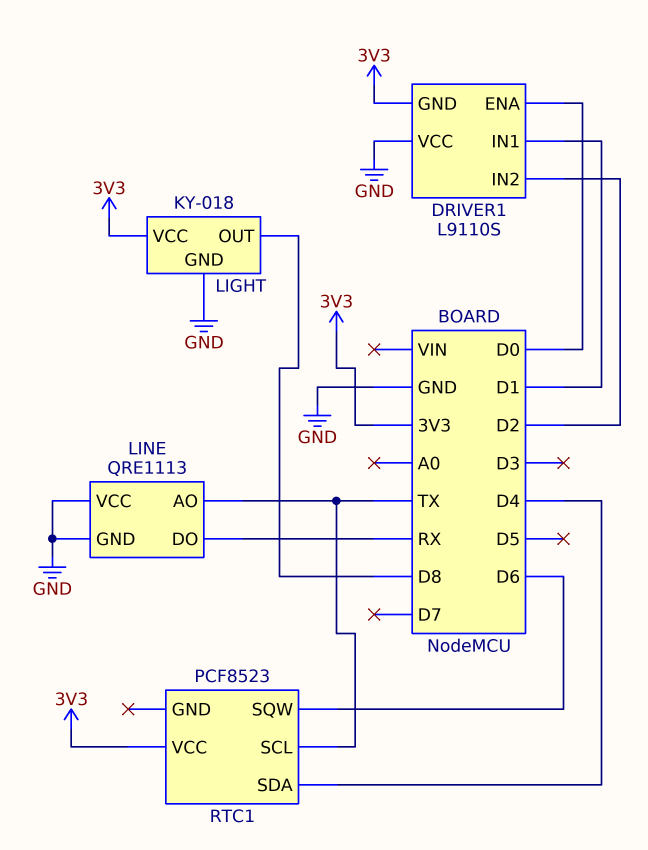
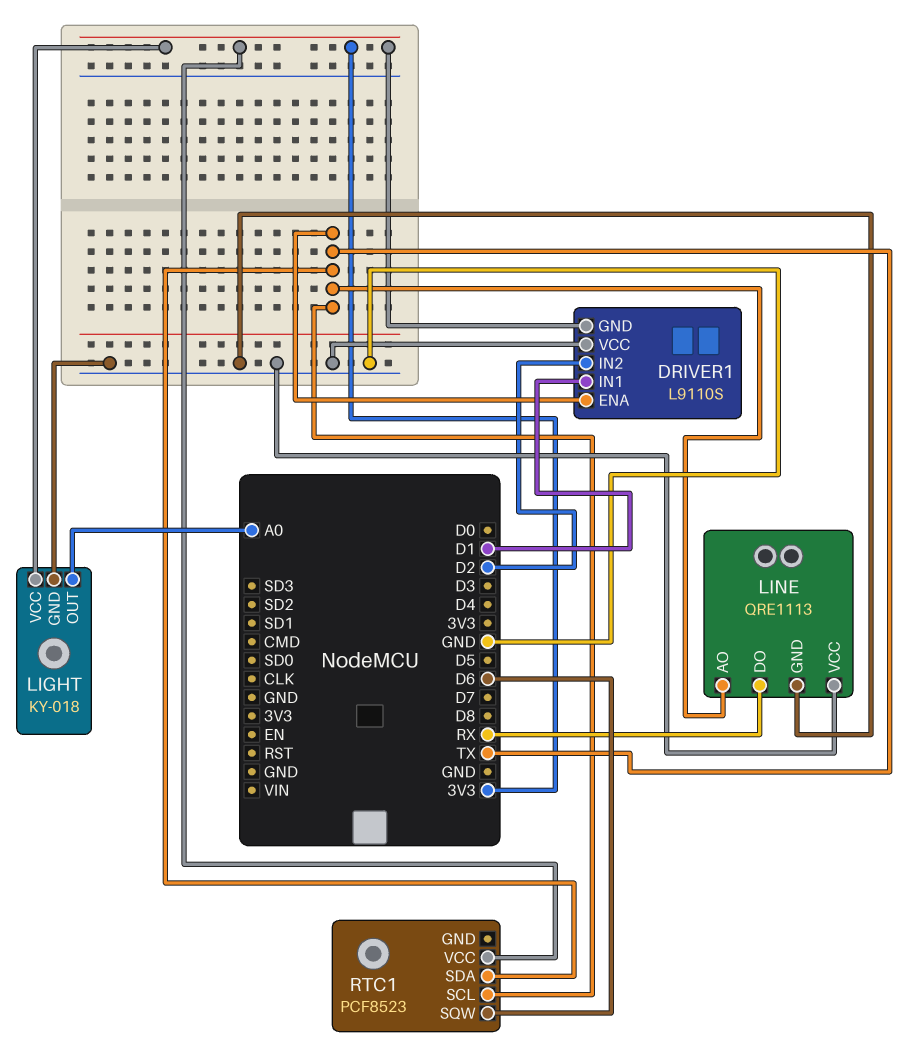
DRIVER1 pin ENA: D0 -> TX
LIGHT pin OUT: D8 -> A0
RTC1 pin SDA: D4 -> TX

